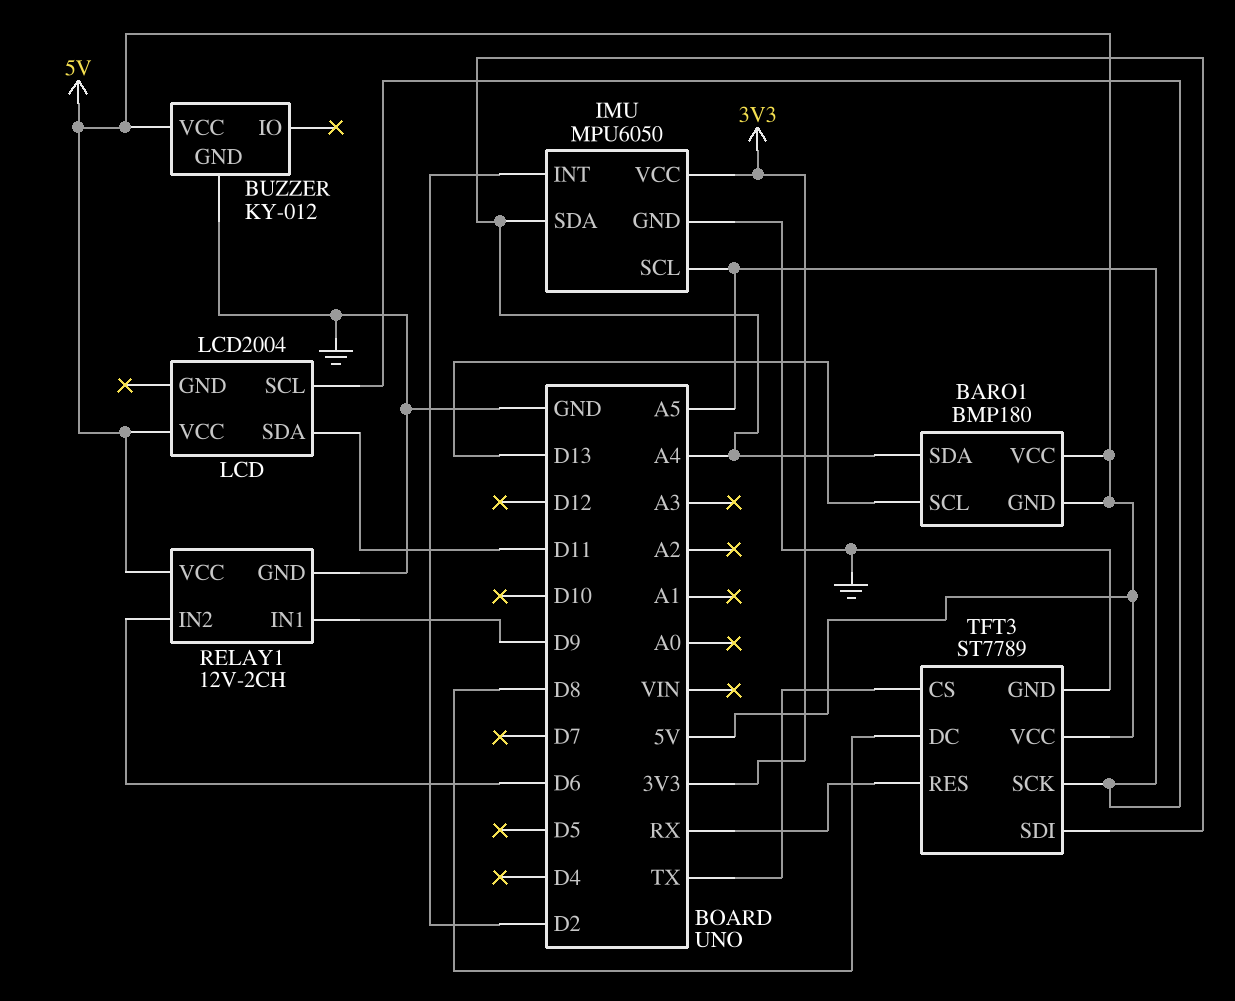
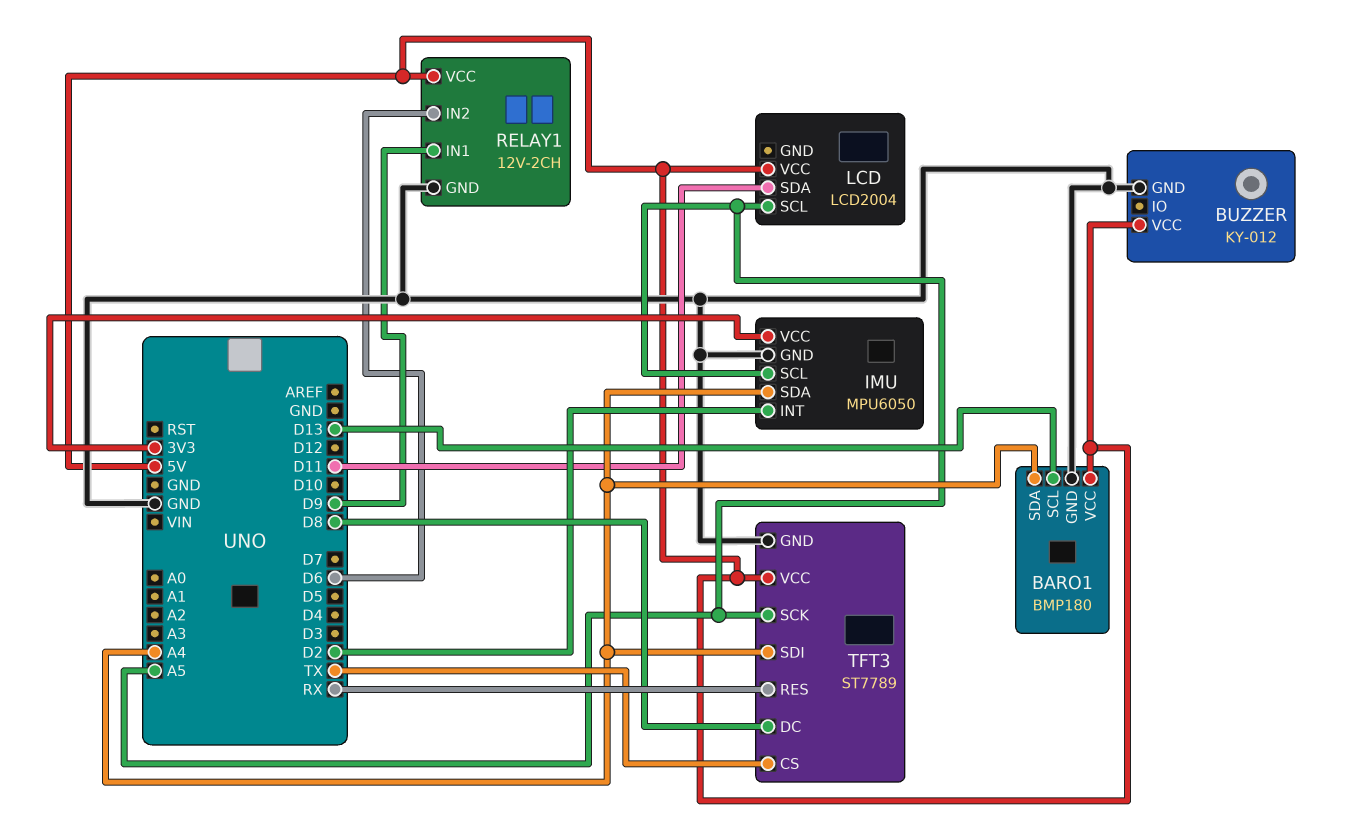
BARO1 pin GND: 5V -> GND

